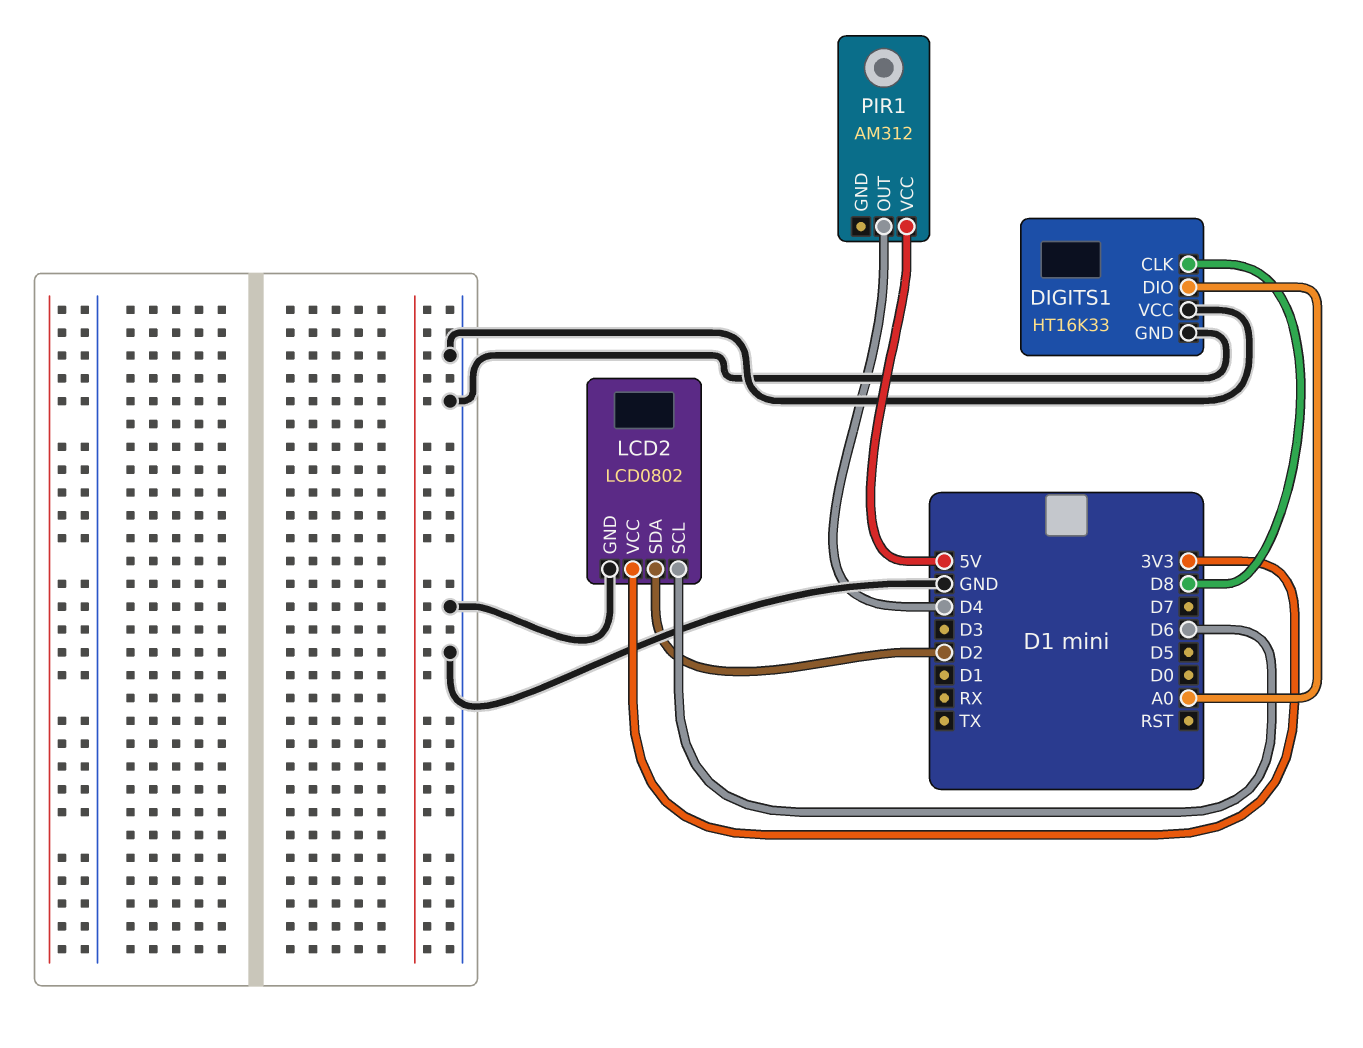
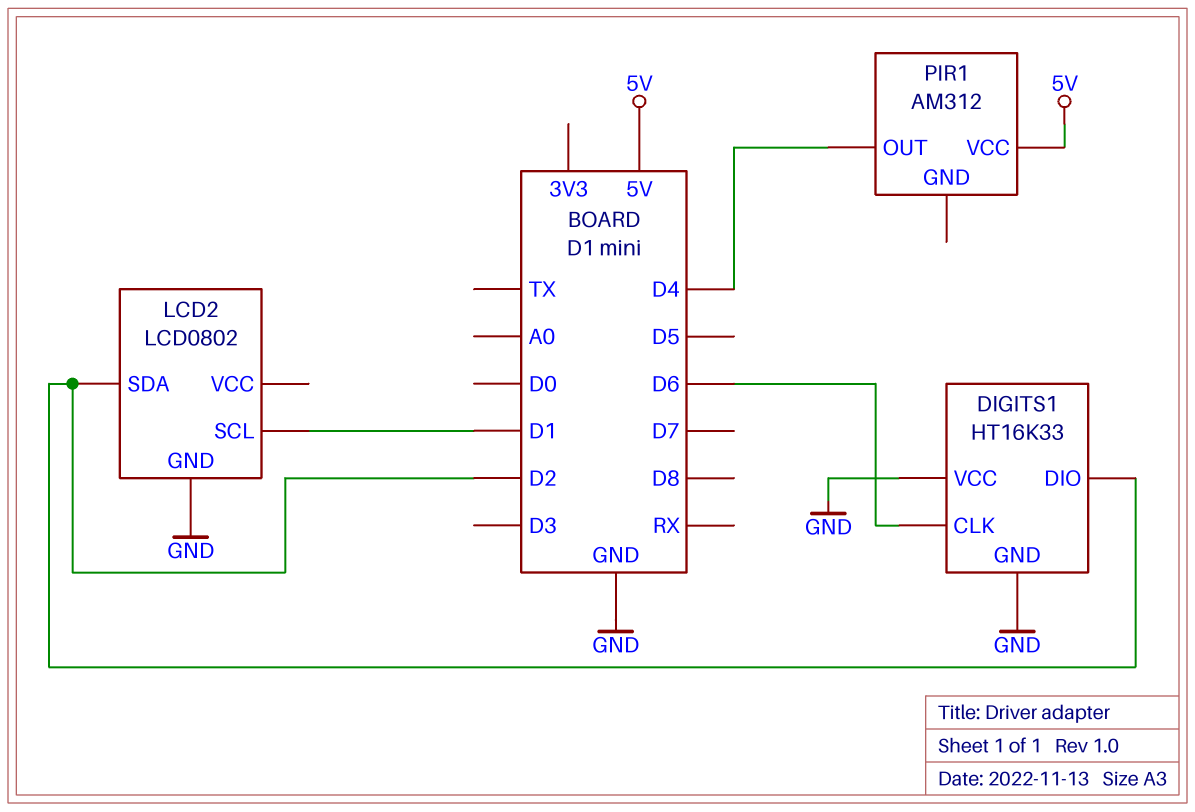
DIGITS1 pin CLK: D8 -> D6
DIGITS1 pin DIO: A0 -> D2
LCD2 pin SCL: D6 -> D1
LCD2 pin VCC: 3V3 -> none

